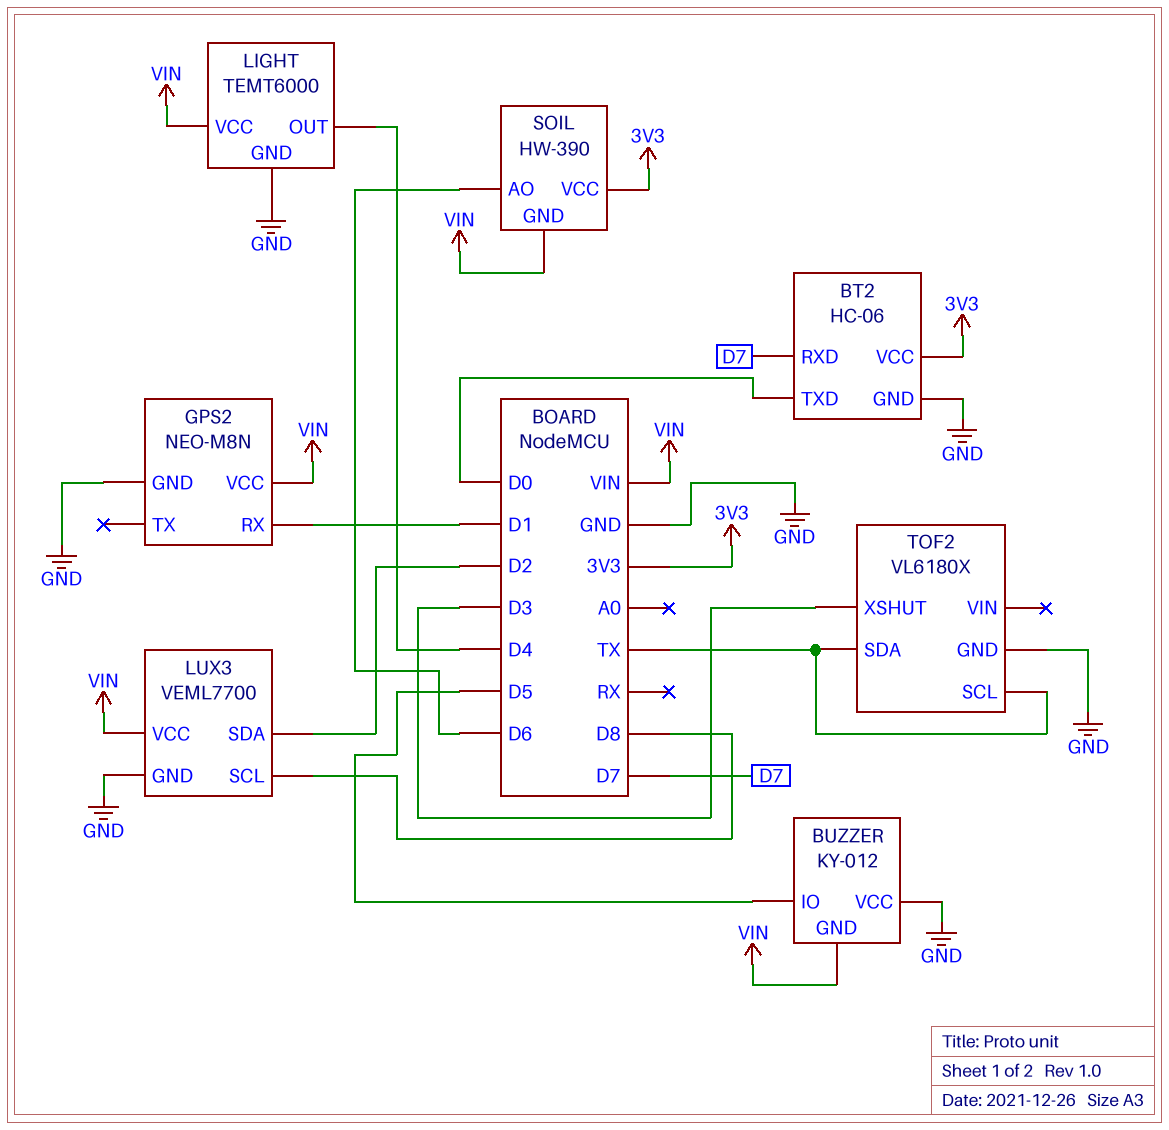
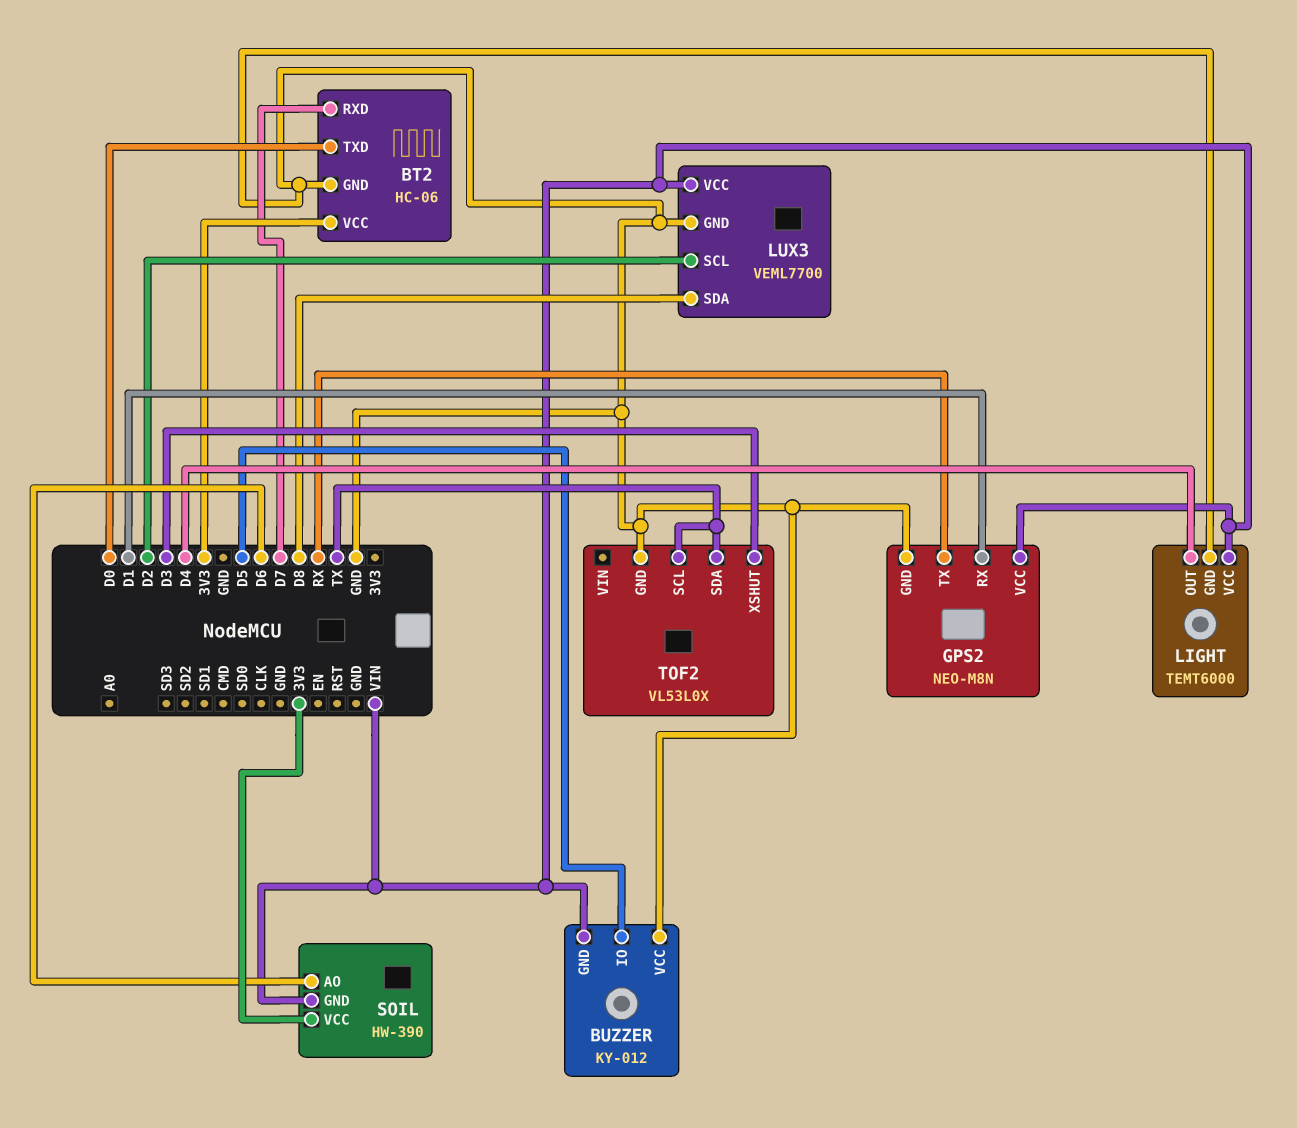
GPS2 pin TX: none -> RX
LUX3 pin SCL: D8 -> D2
LUX3 pin SDA: D2 -> D8
TOF2: VL6180X -> VL53L0X

